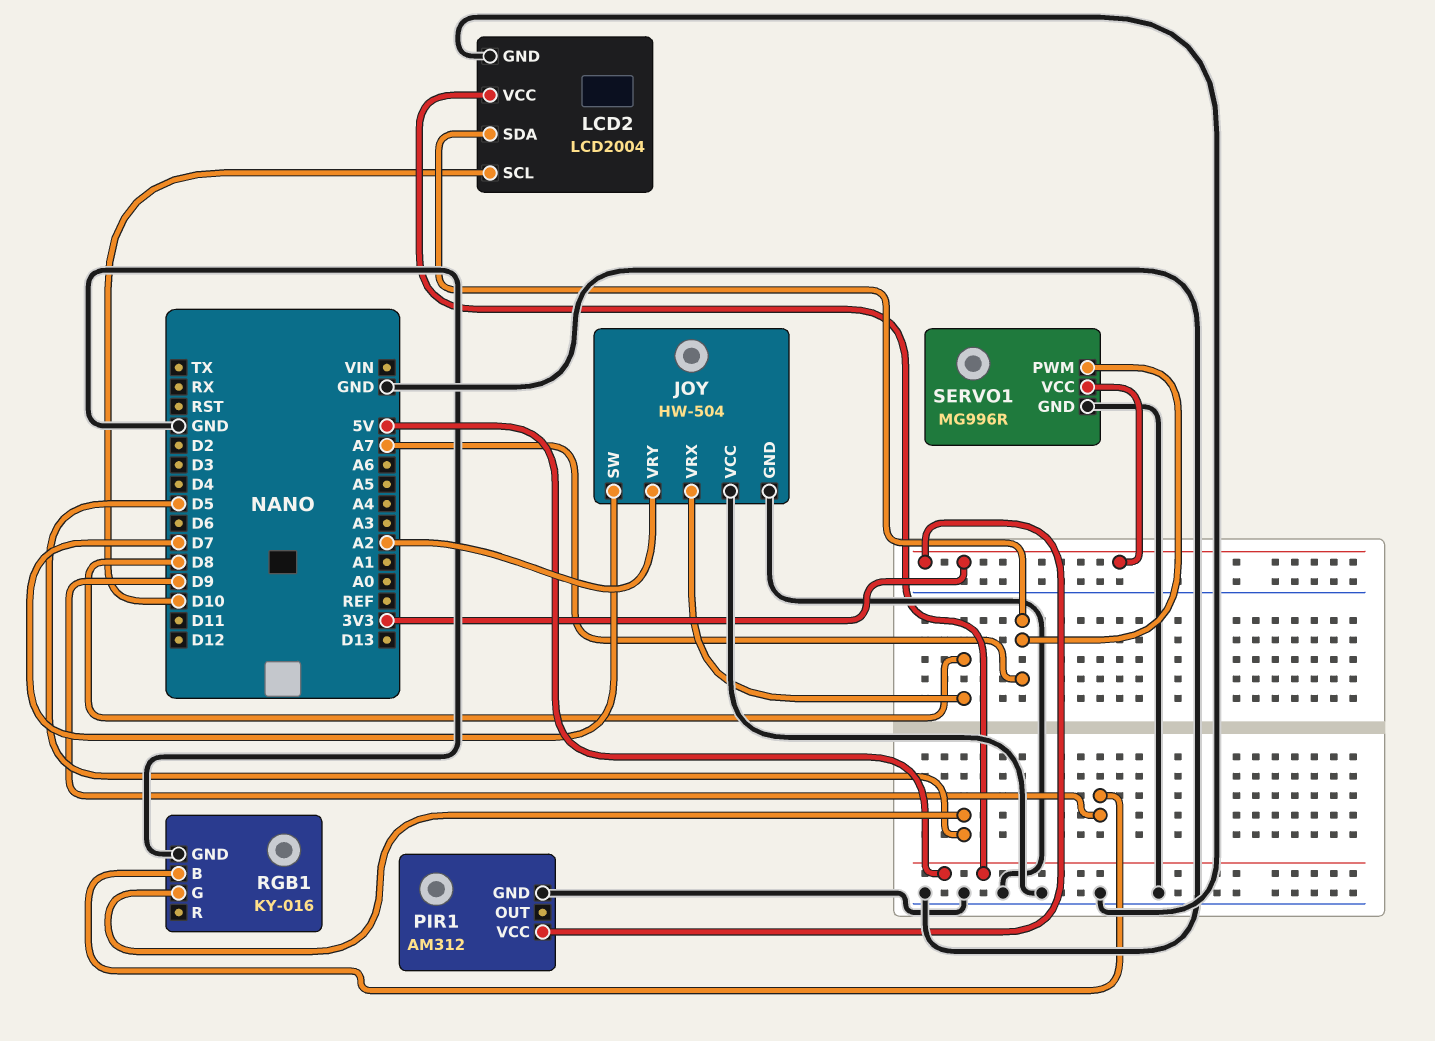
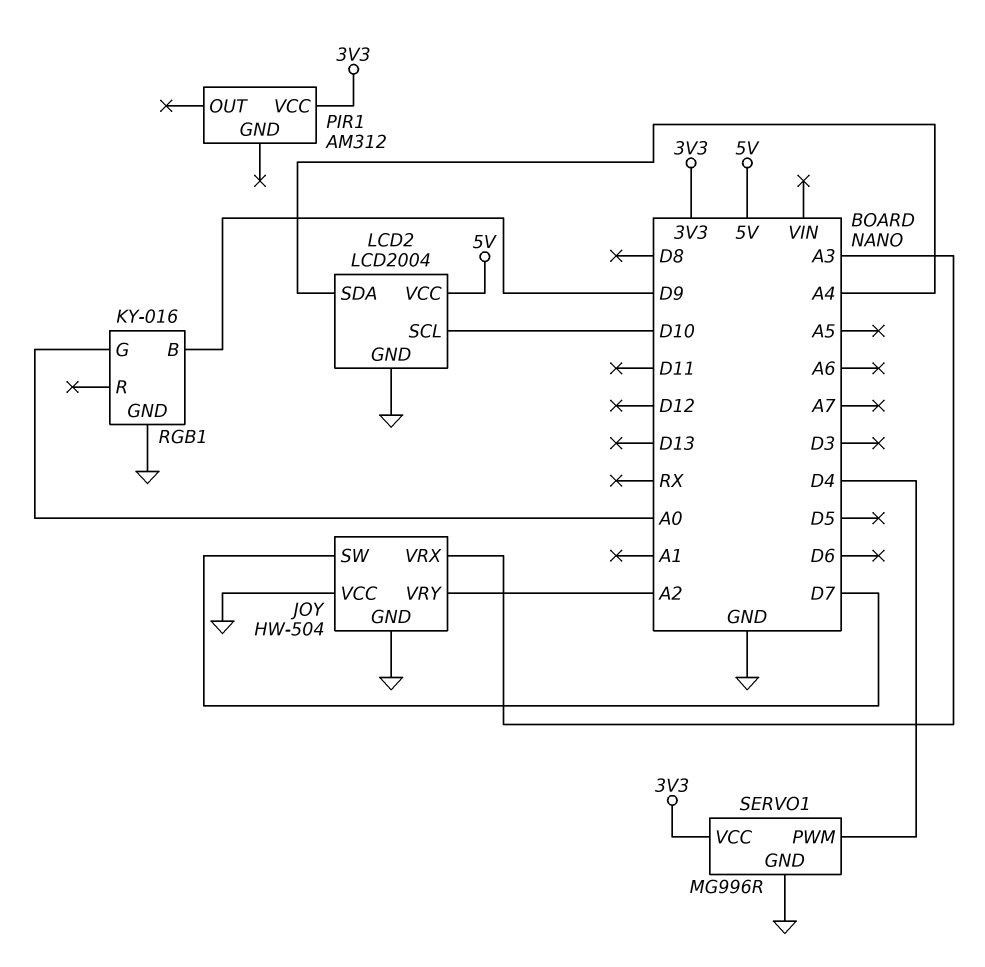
JOY pin VRX: D8 -> A3
LCD2 pin SDA: A7 -> A4
PIR1 pin GND: GND -> none
RGB1 pin G: D5 -> A0
SERVO1 pin PWM: A7 -> D4

